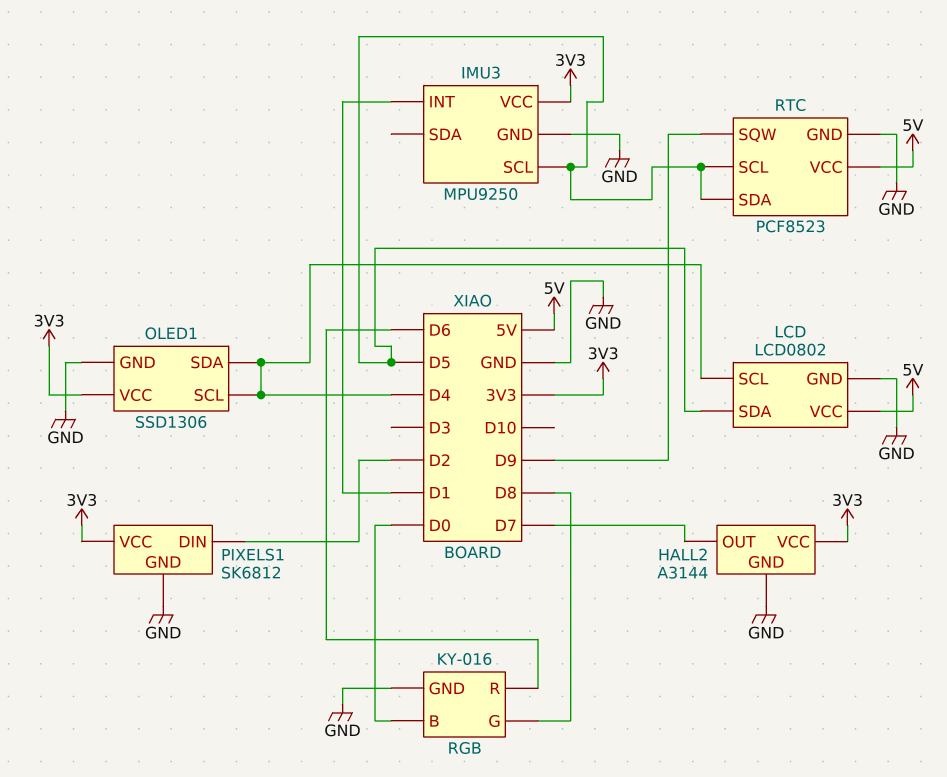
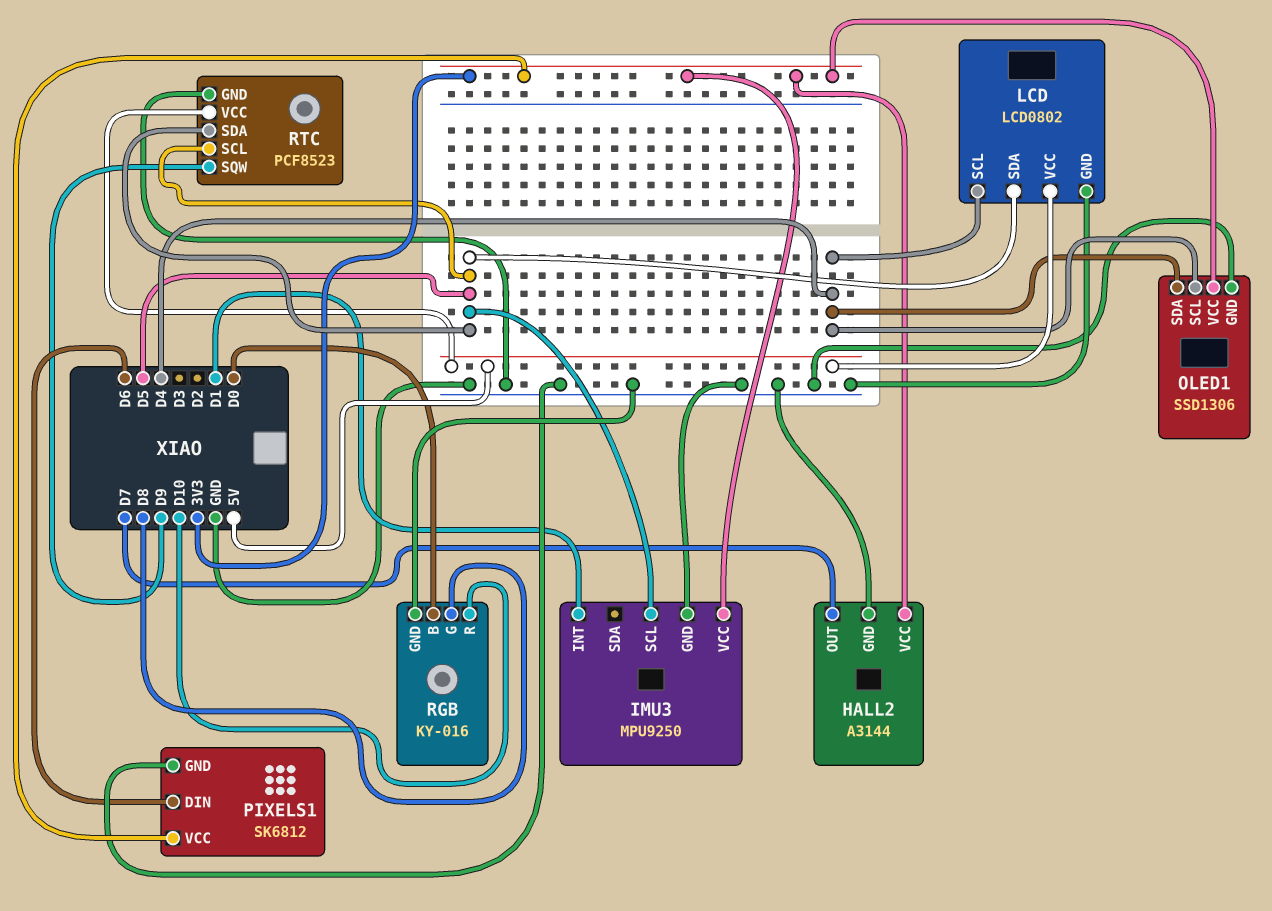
PIXELS1 pin DIN: D2 -> D6
RGB pin R: D6 -> D10

